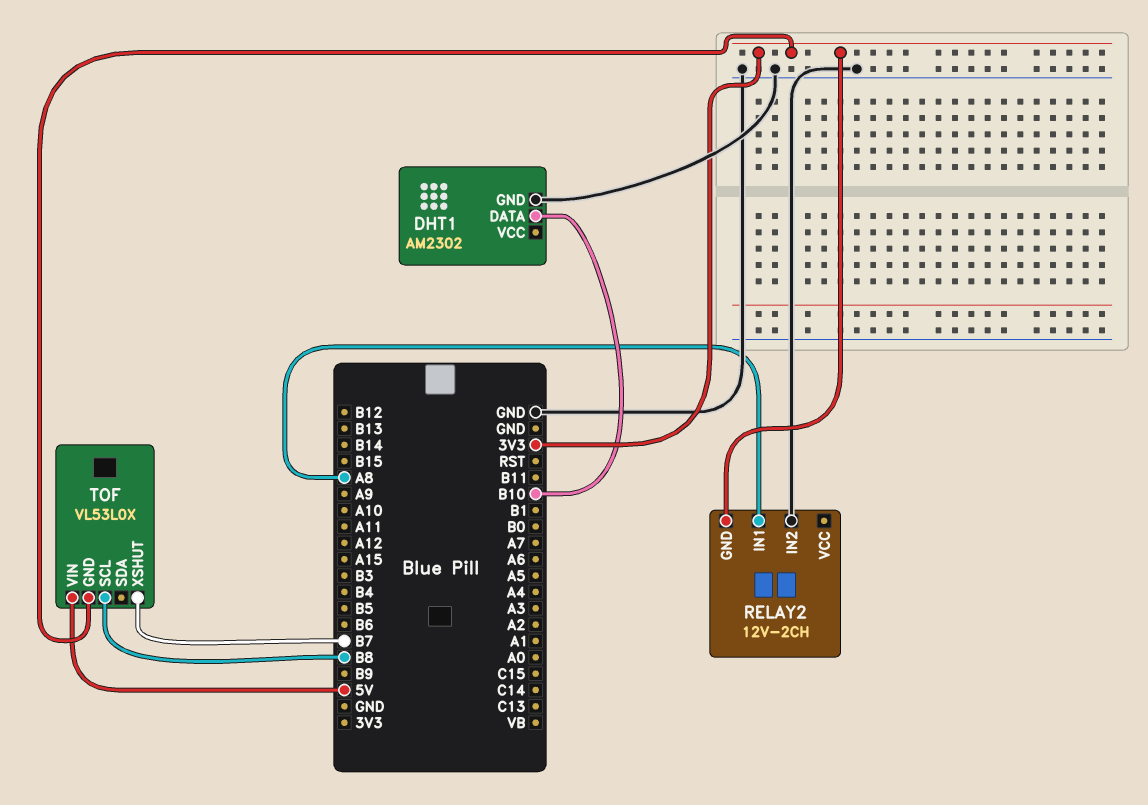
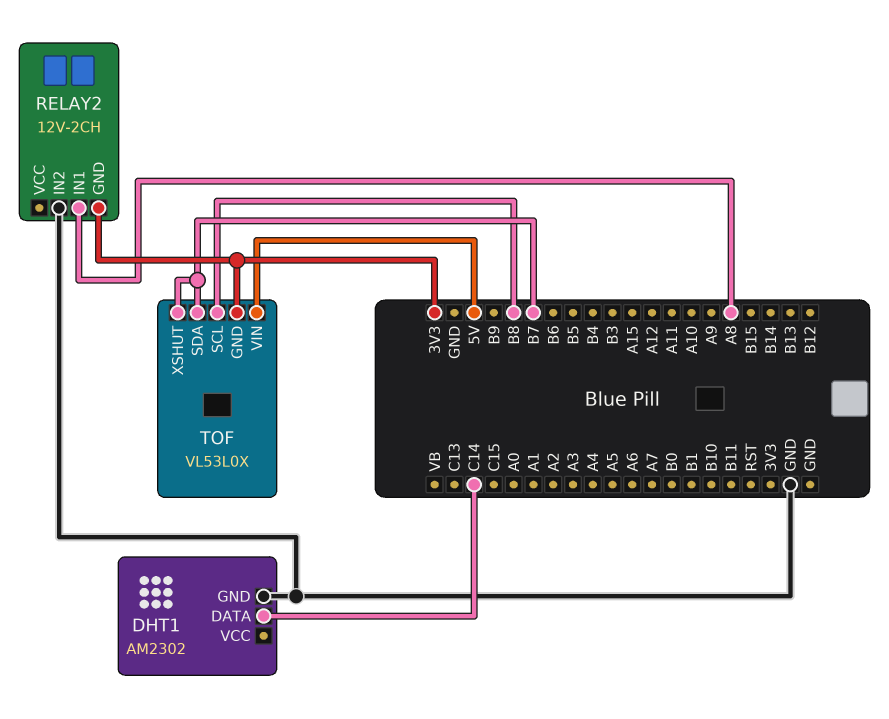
DHT1 pin DATA: B10 -> C14
TOF pin SDA: none -> B7

